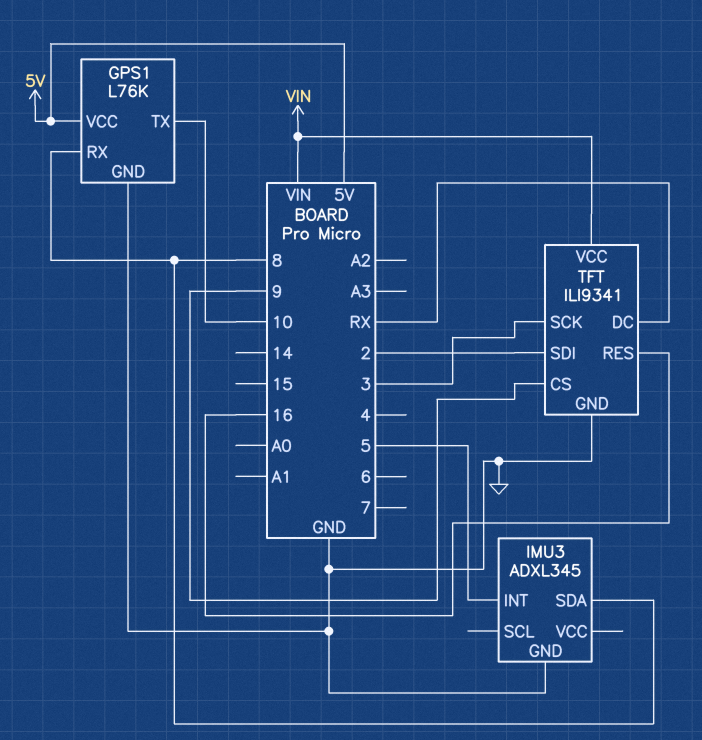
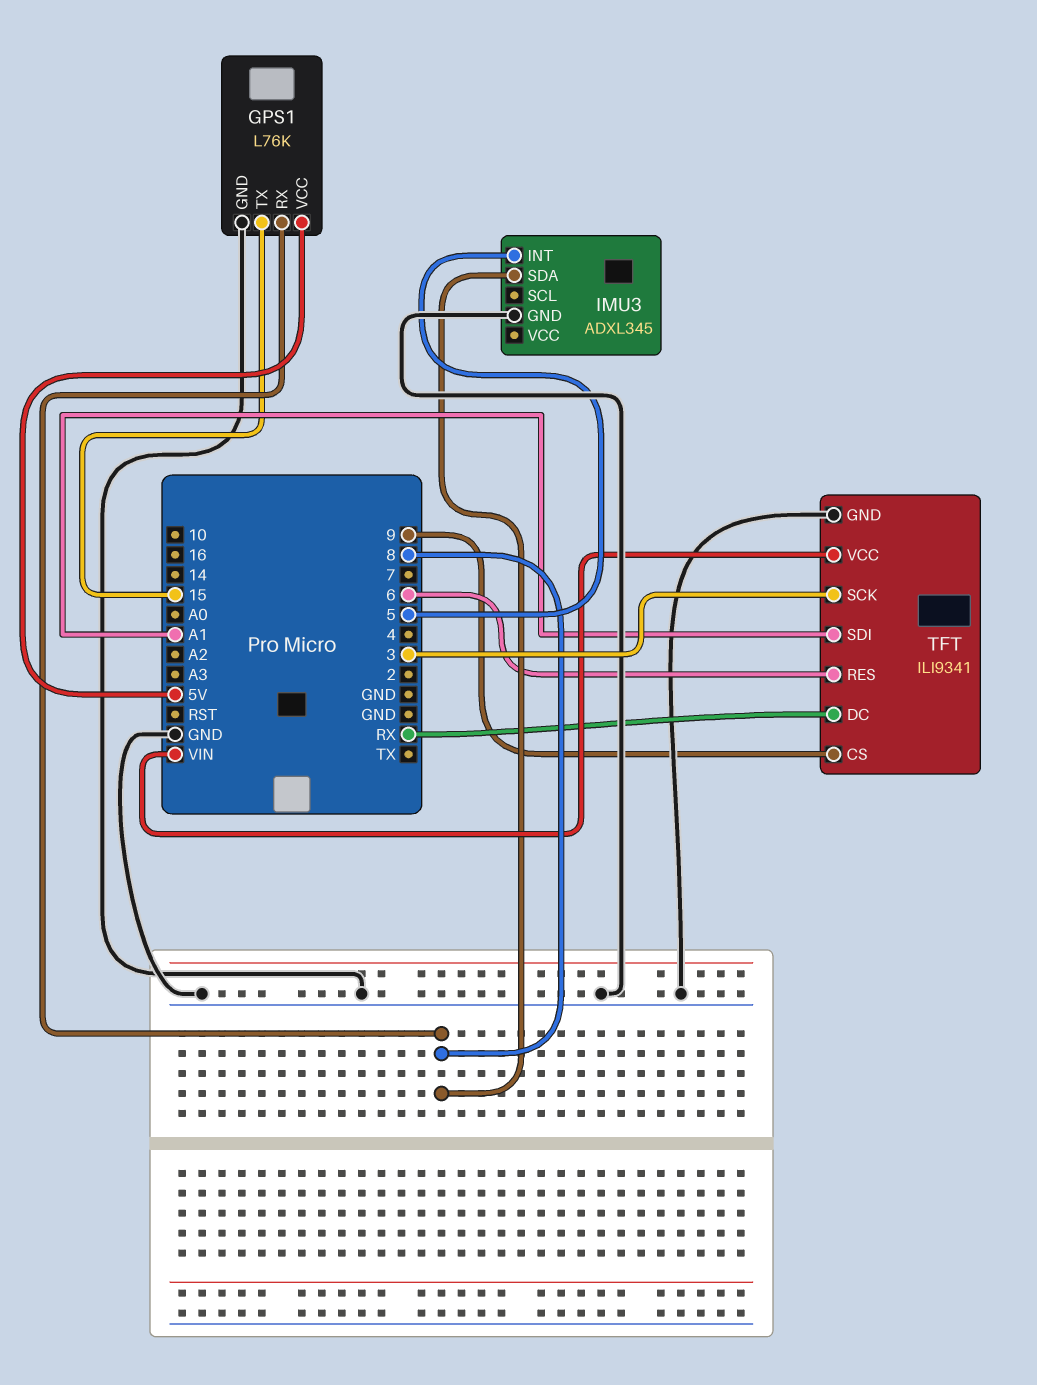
GPS1 pin TX: 10 -> 15
TFT pin RES: 16 -> 6
TFT pin SDI: 2 -> A1

